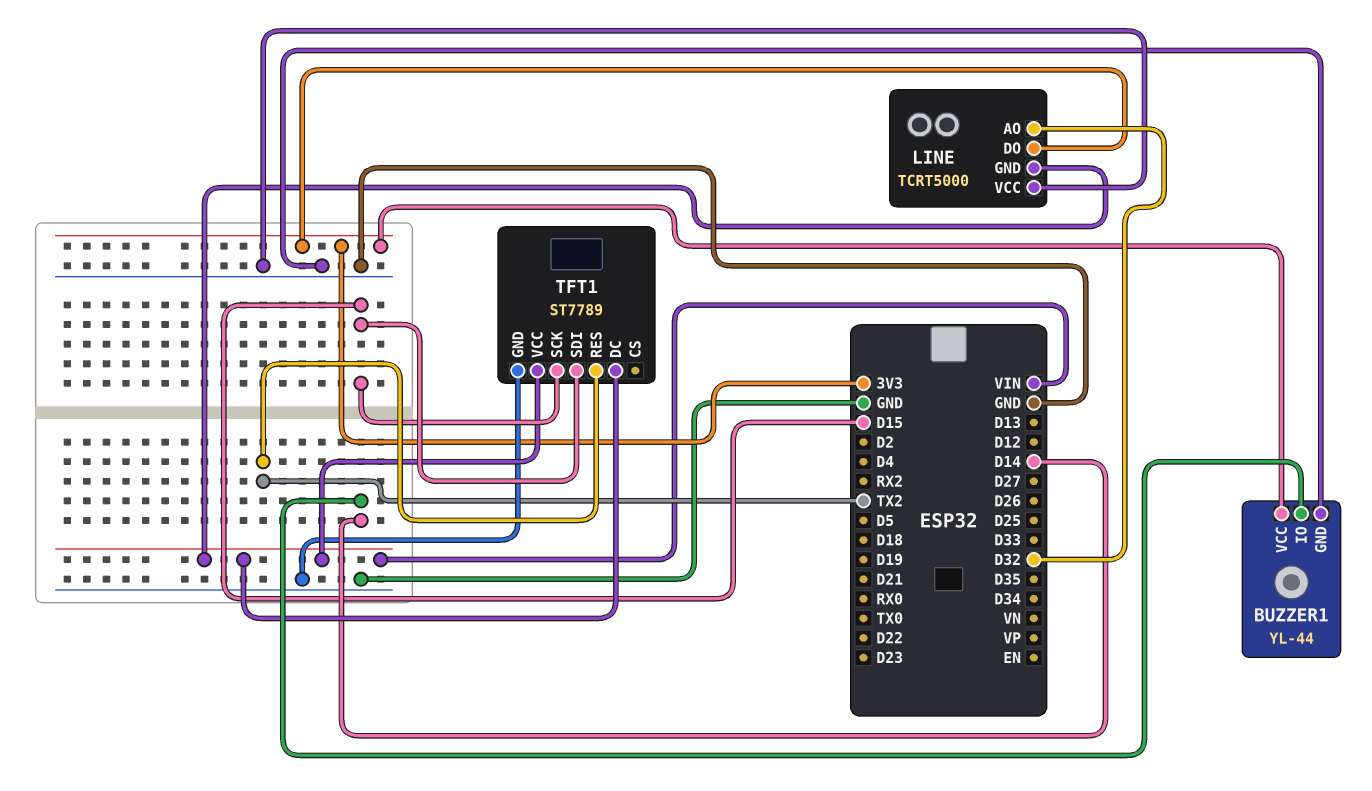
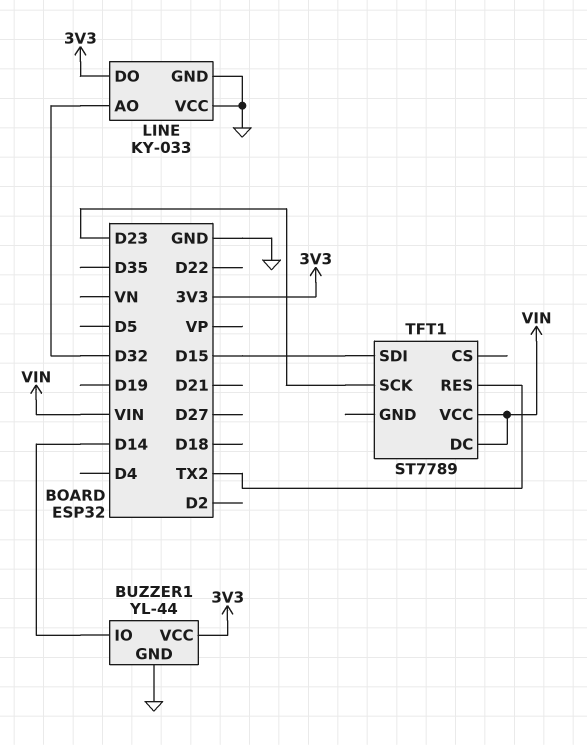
LINE: TCRT5000 -> KY-033
LINE pin GND: VIN -> GND
TFT1 pin GND: GND -> none
TFT1 pin SCK: D15 -> D23

